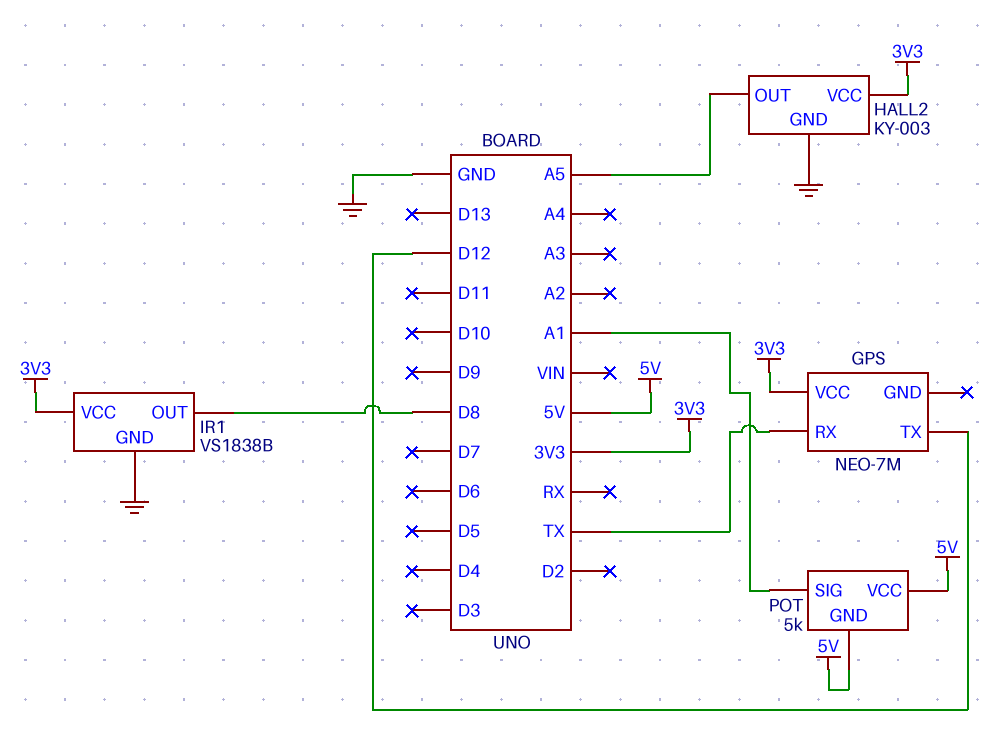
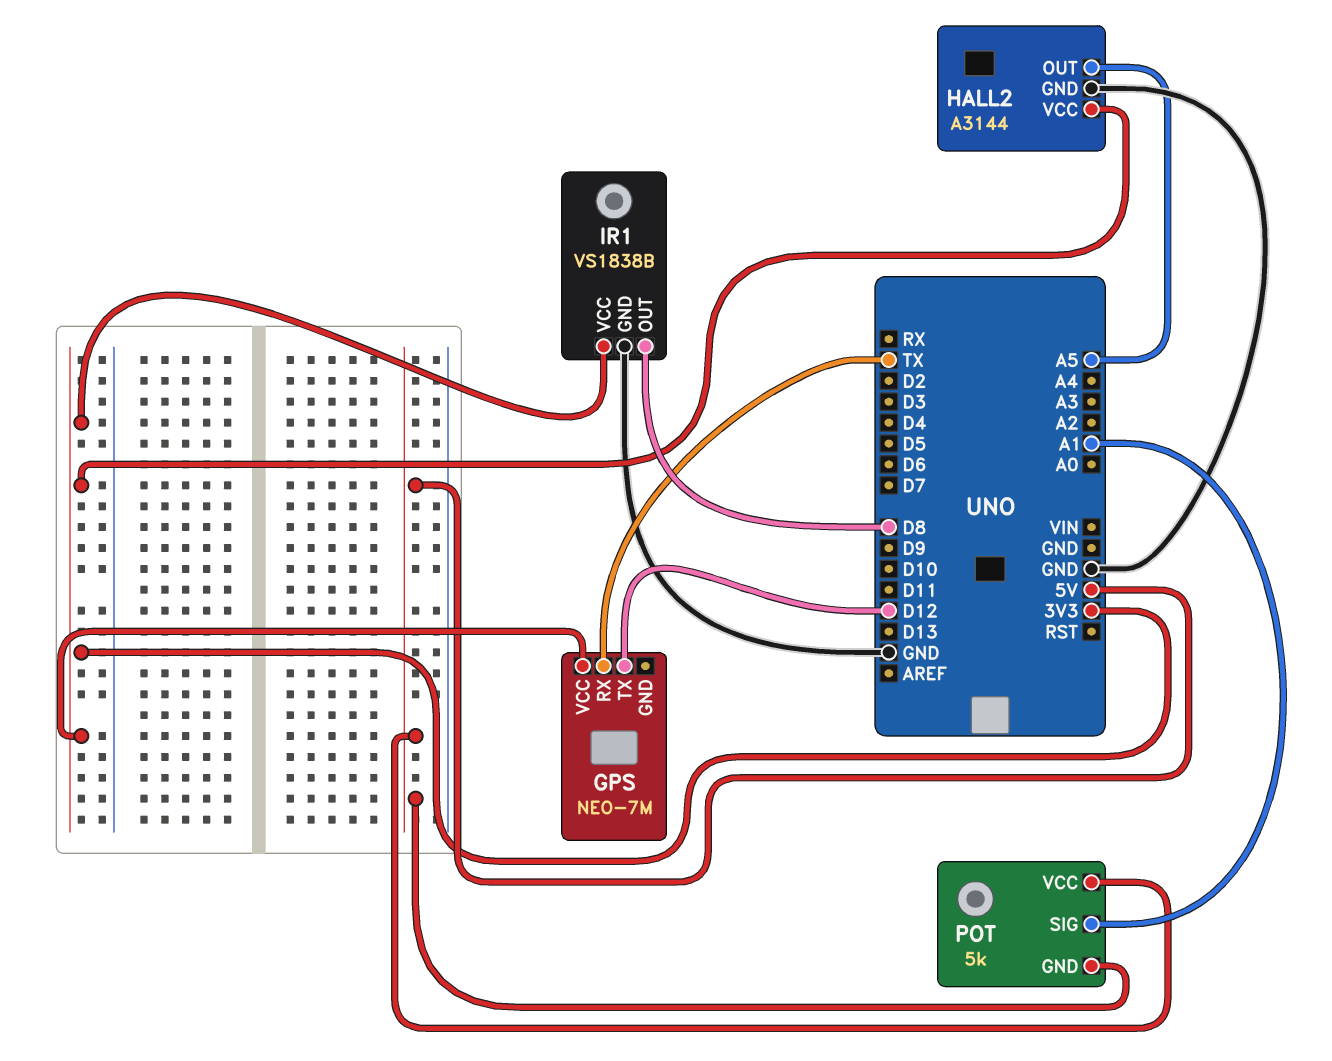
HALL2: KY-003 -> A3144

